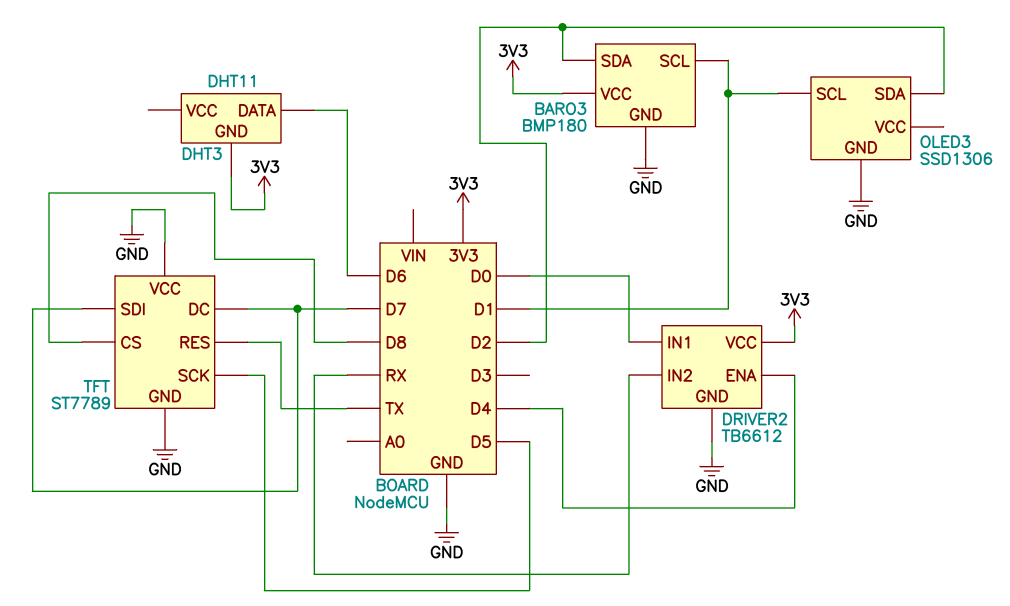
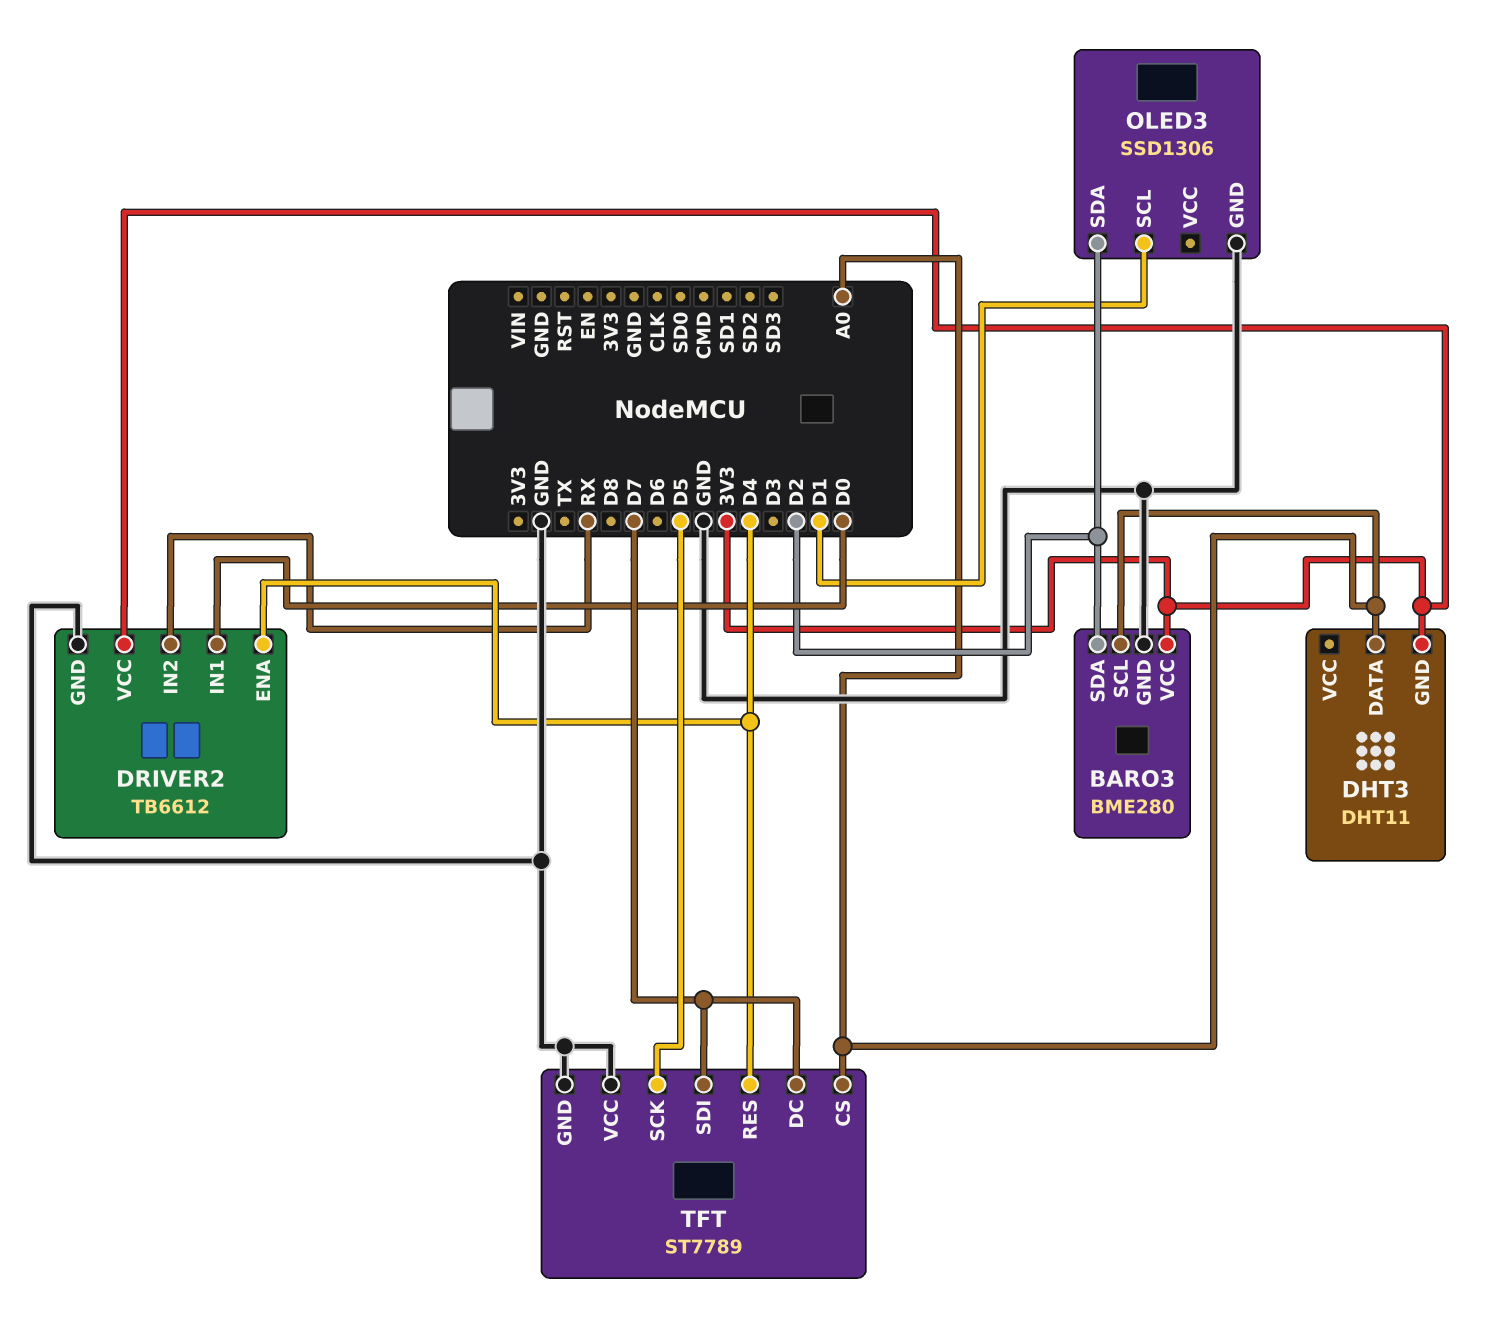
BARO3: BMP180 -> BME280
BARO3 pin SCL: D1 -> A0
DHT3 pin DATA: D6 -> A0
TFT pin CS: D8 -> A0
TFT pin RES: TX -> D4

